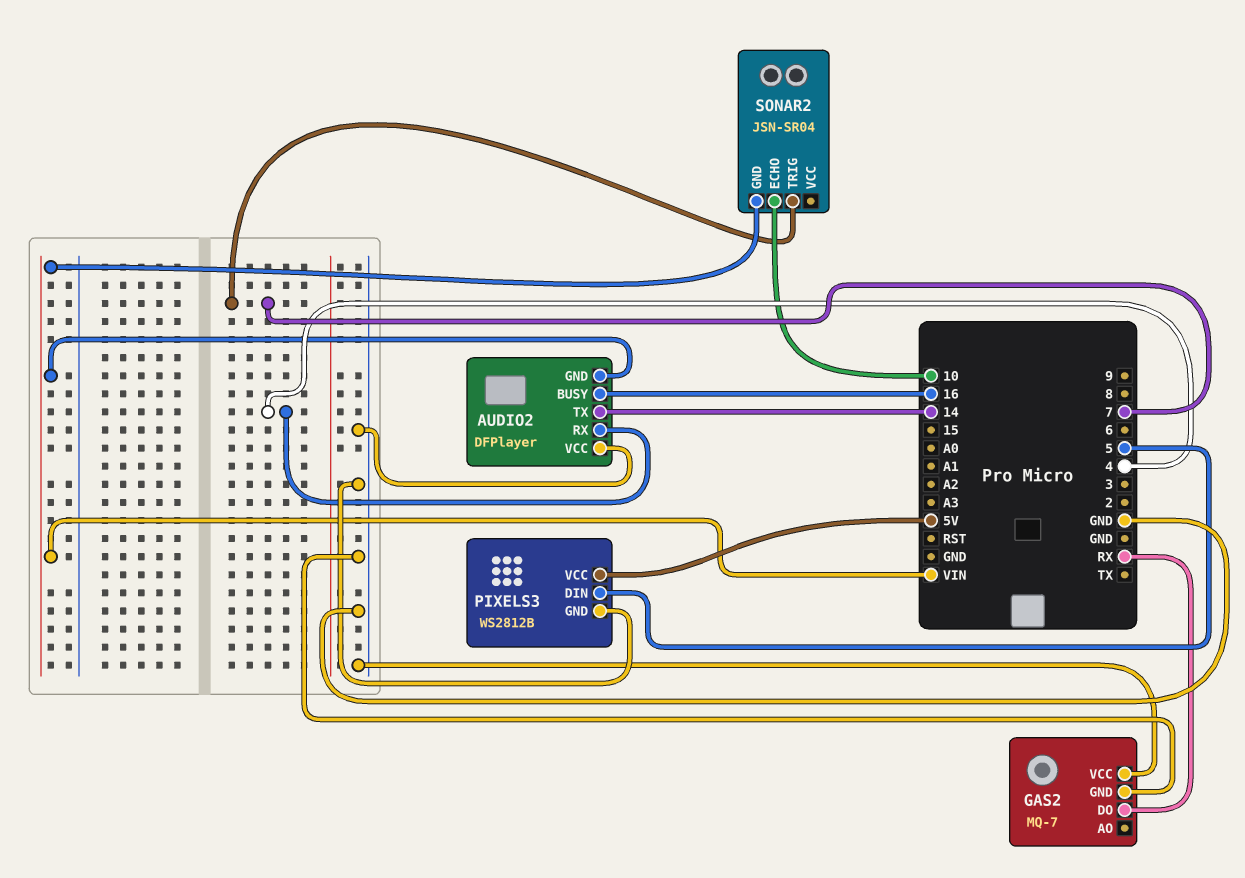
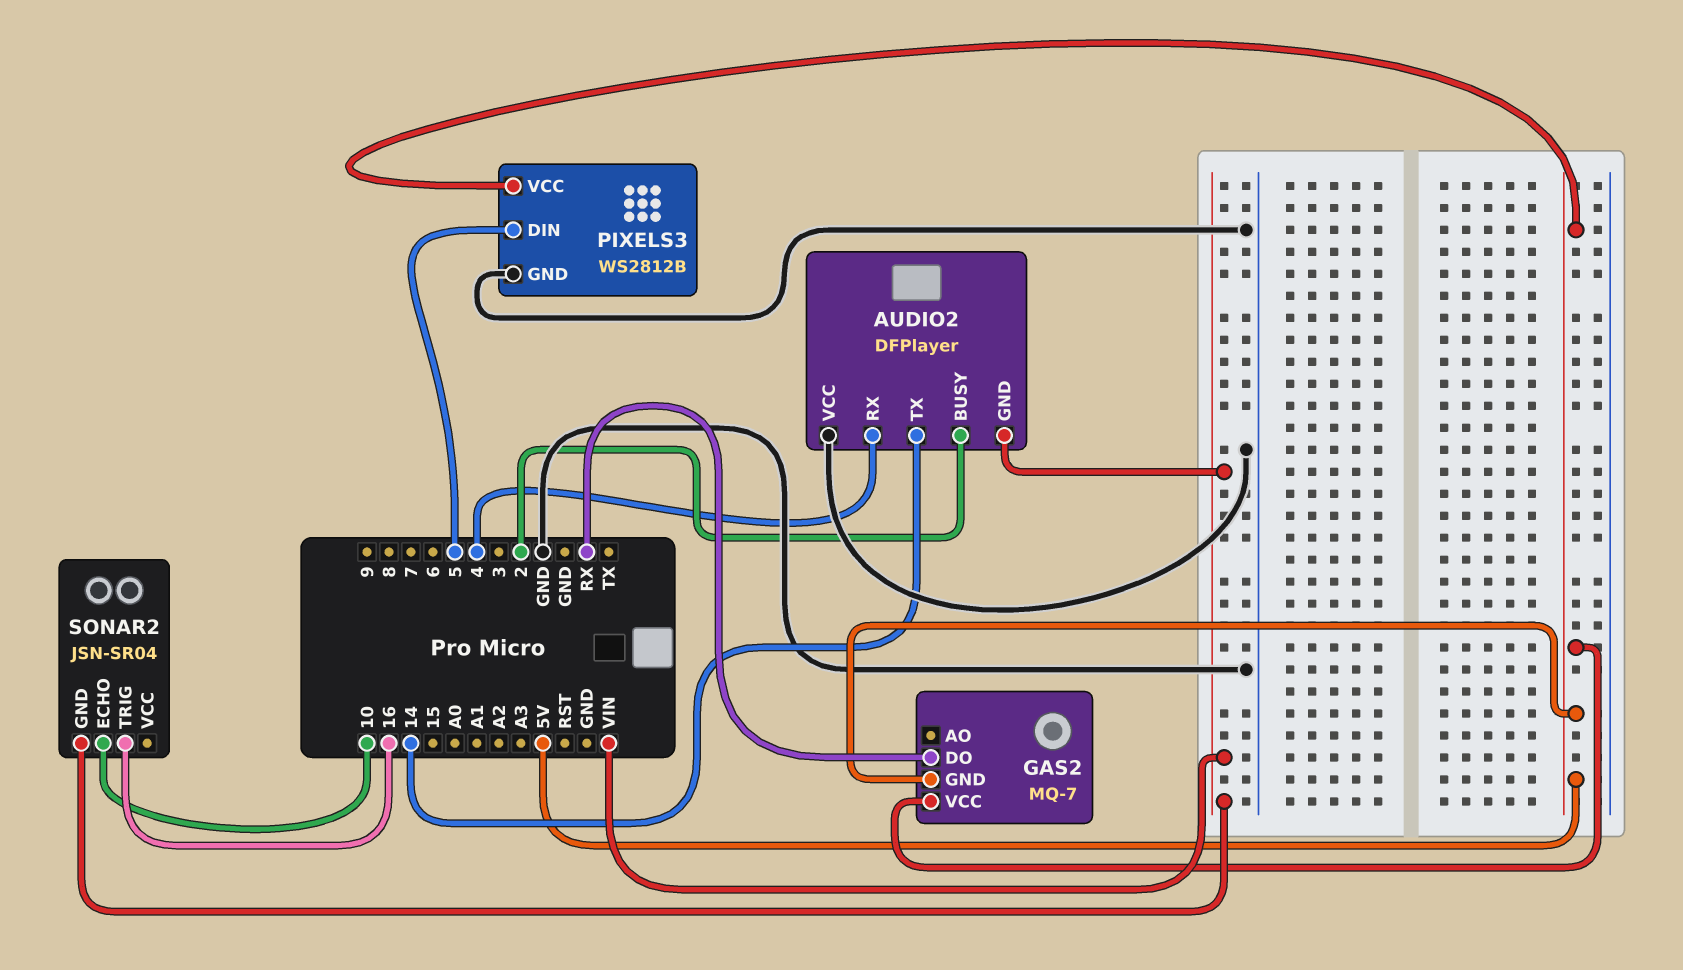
AUDIO2 pin BUSY: 16 -> 2
GAS2 pin GND: GND -> 5V
GAS2 pin VCC: GND -> 5V
SONAR2 pin TRIG: 7 -> 16

